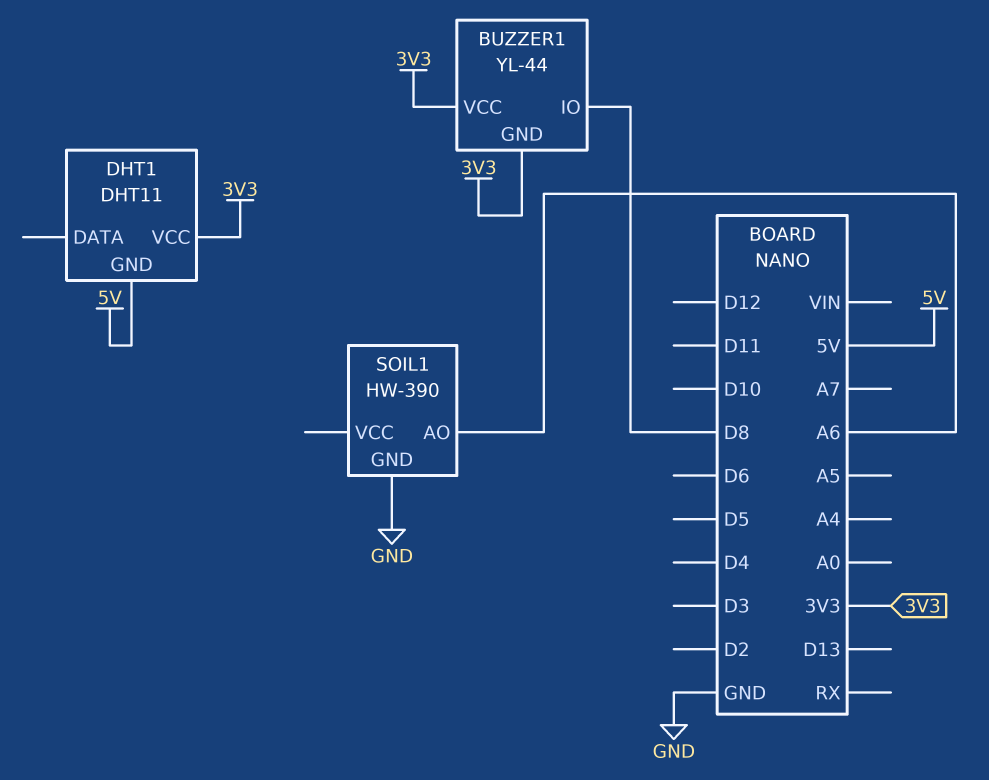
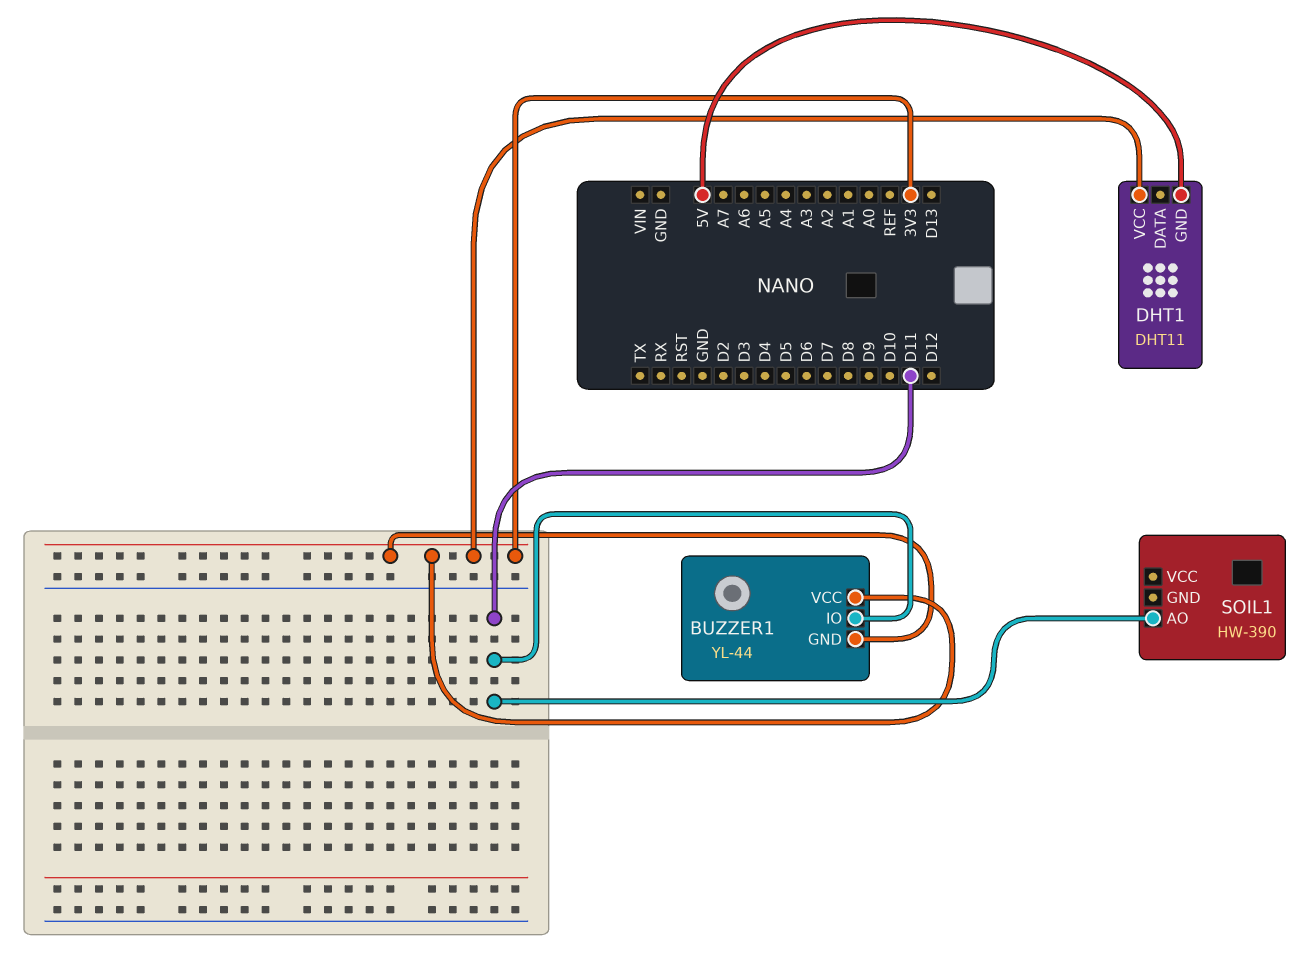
BUZZER1 pin IO: D8 -> D11
SOIL1 pin AO: A6 -> D11
SOIL1 pin GND: GND -> none

